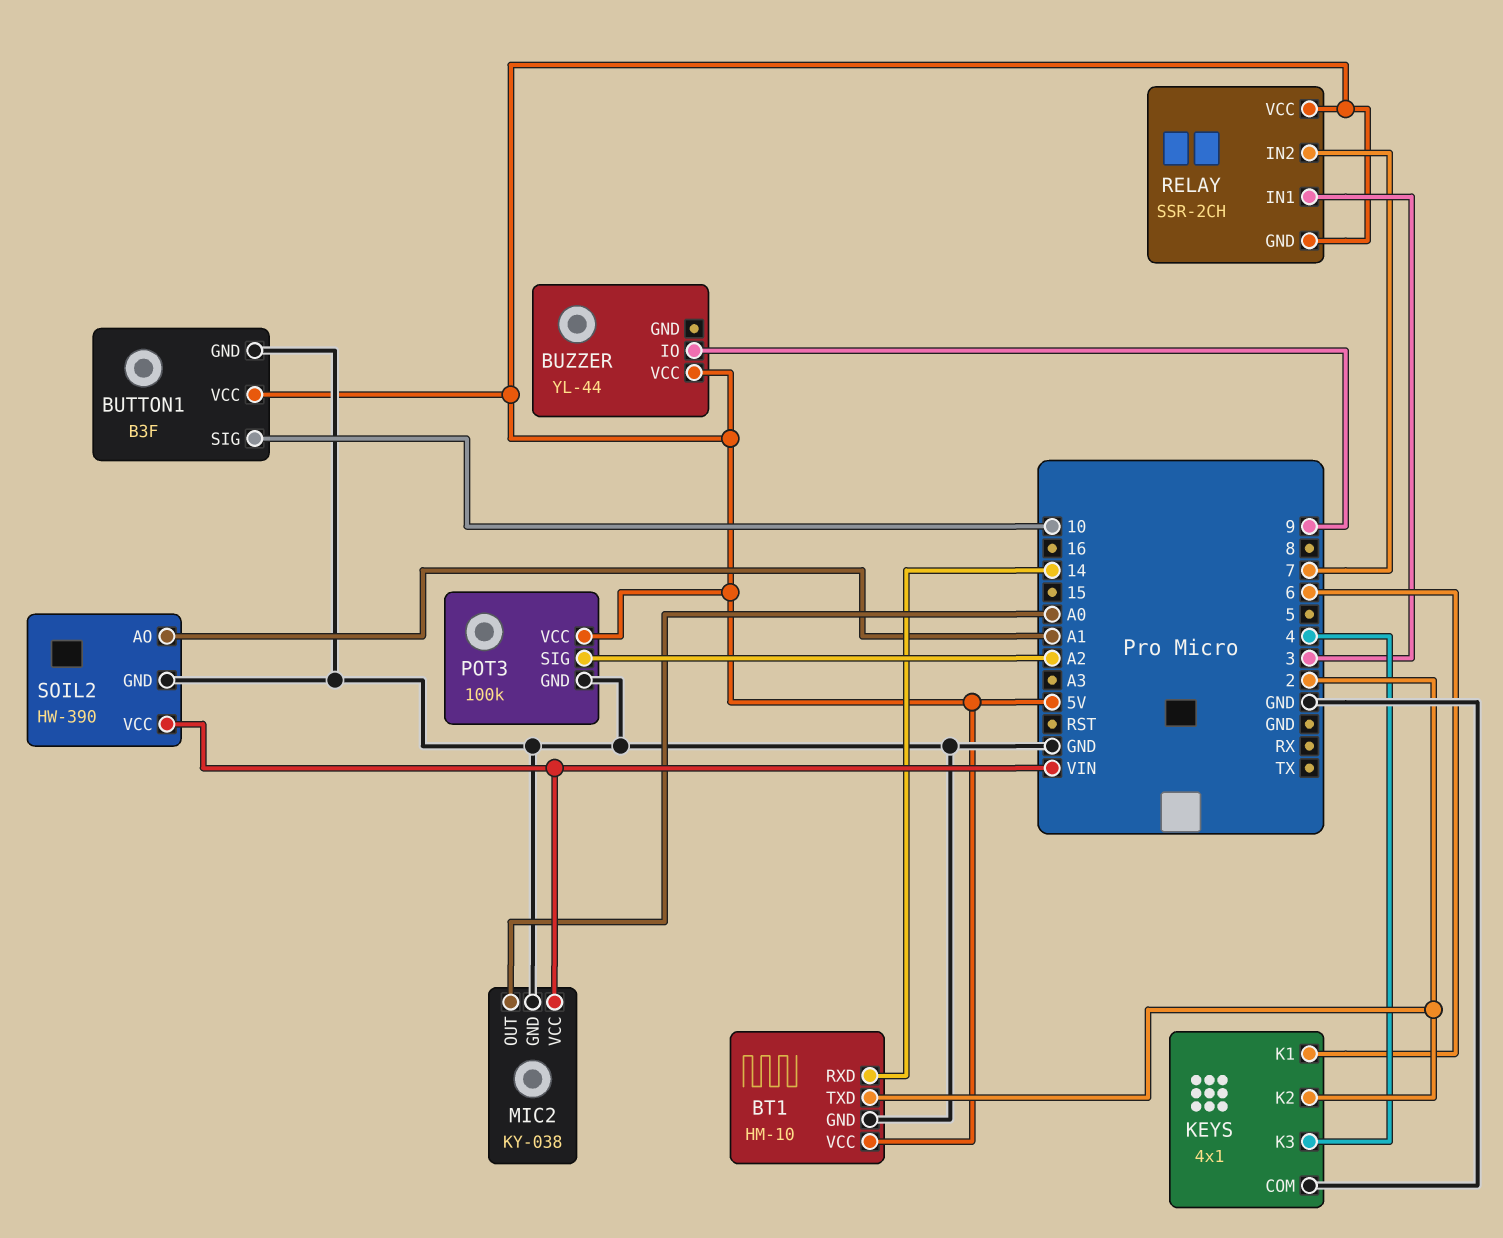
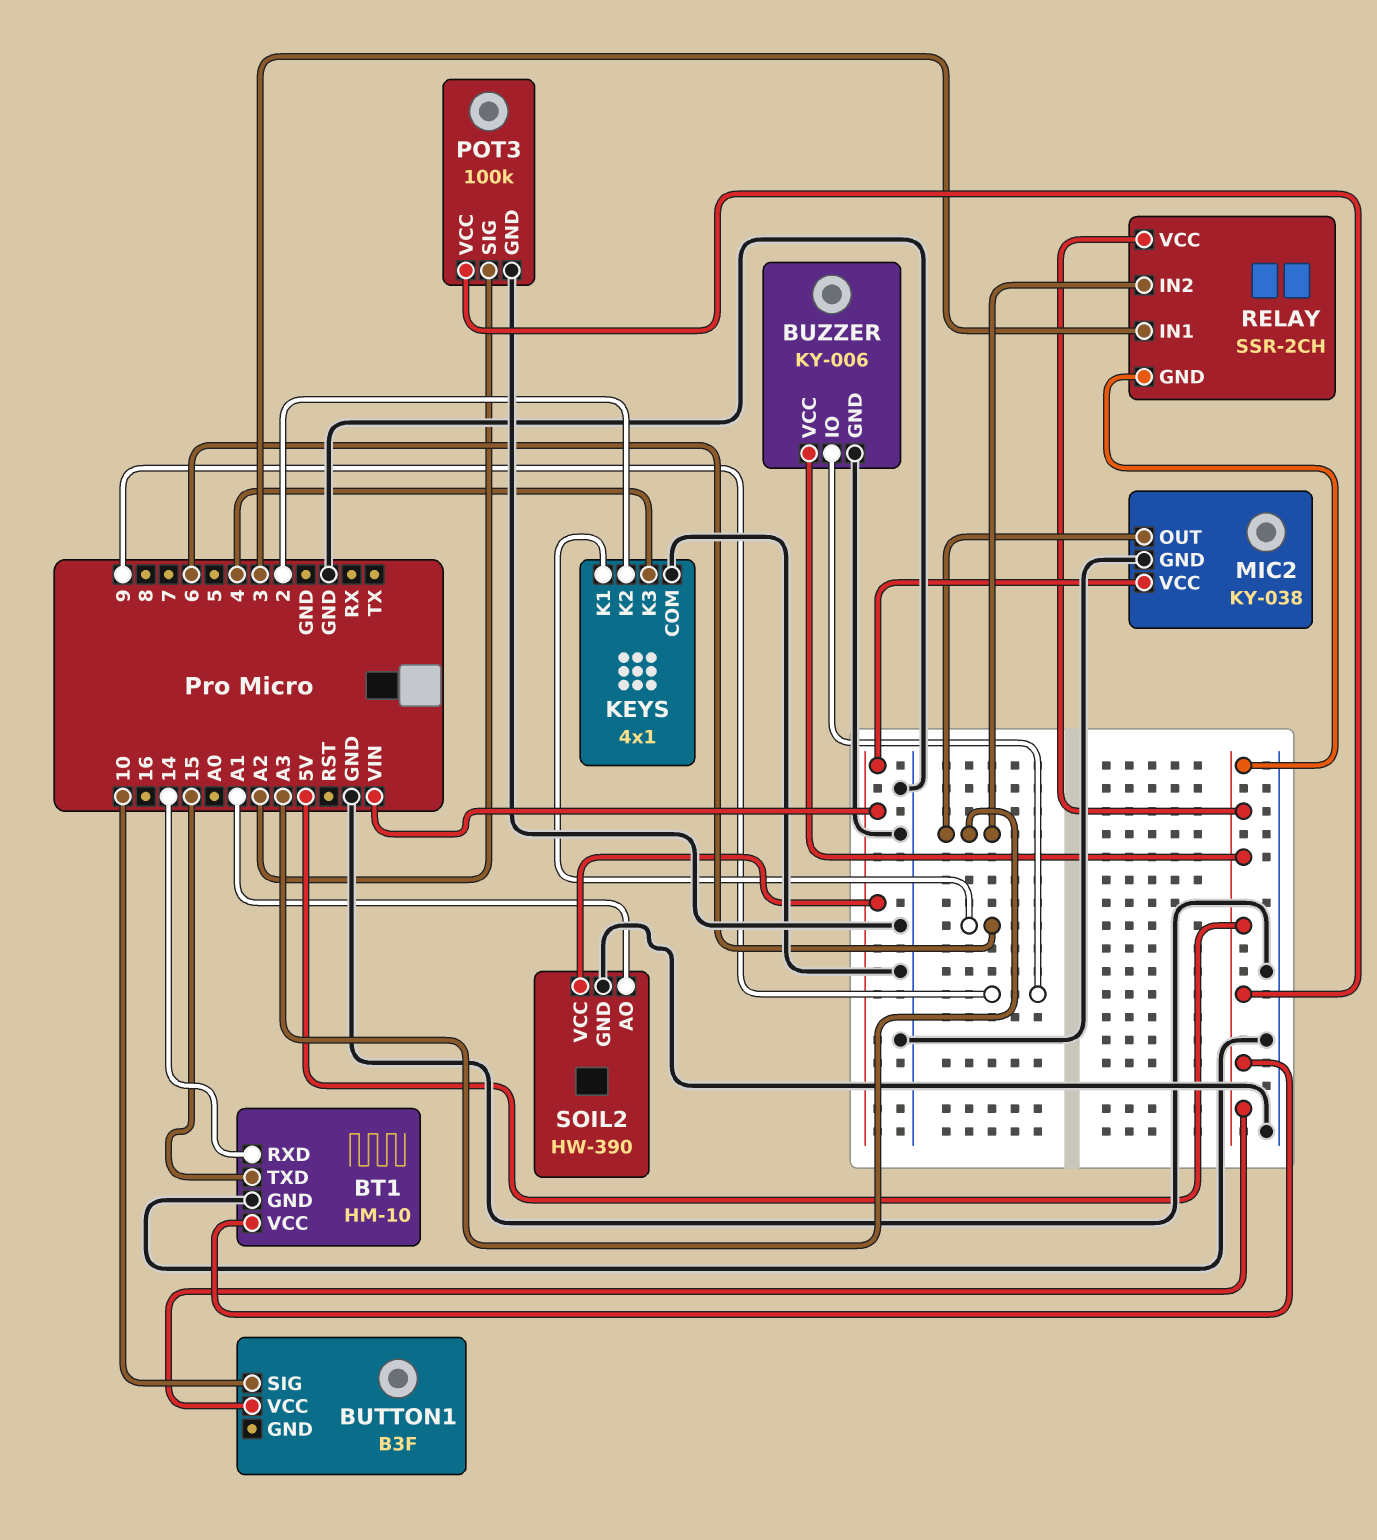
BT1 pin TXD: 2 -> 15
BUTTON1 pin GND: GND -> none
BUZZER: YL-44 -> KY-006
BUZZER pin GND: none -> GND
MIC2 pin OUT: A0 -> A3
RELAY pin IN2: 7 -> A3

